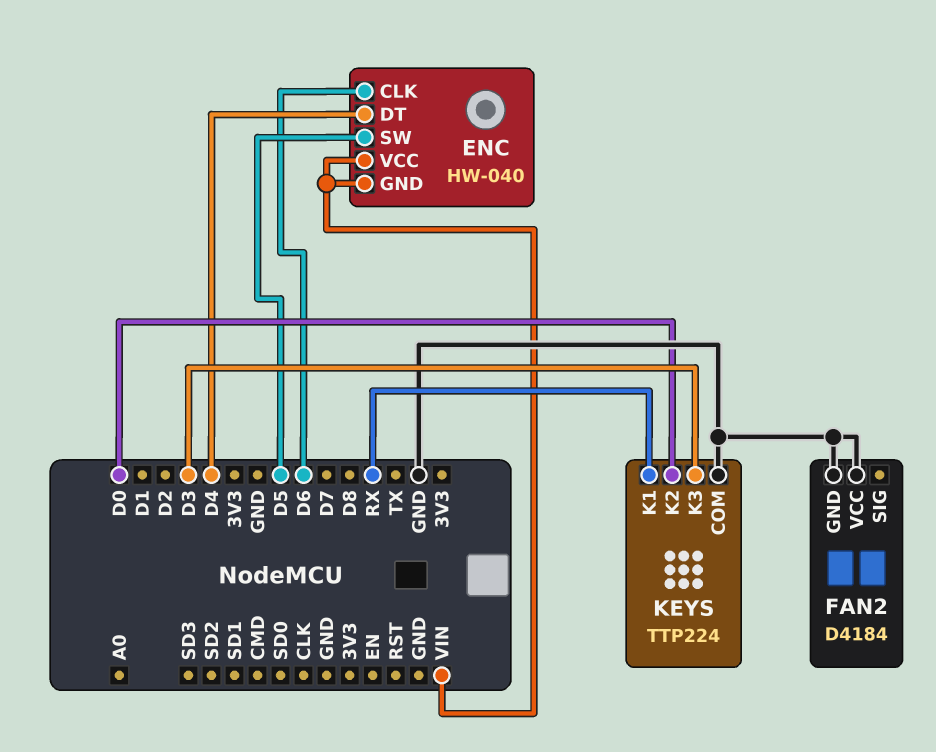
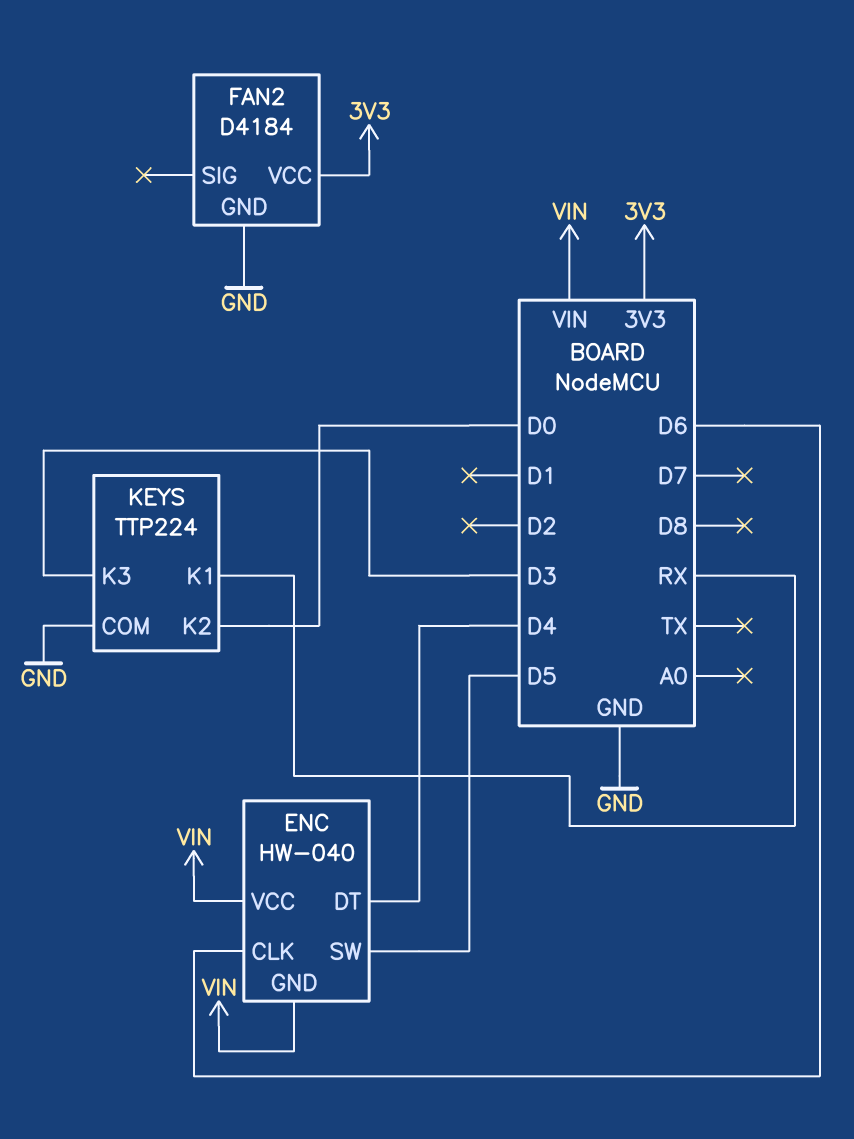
FAN2 pin VCC: GND -> 3V3

